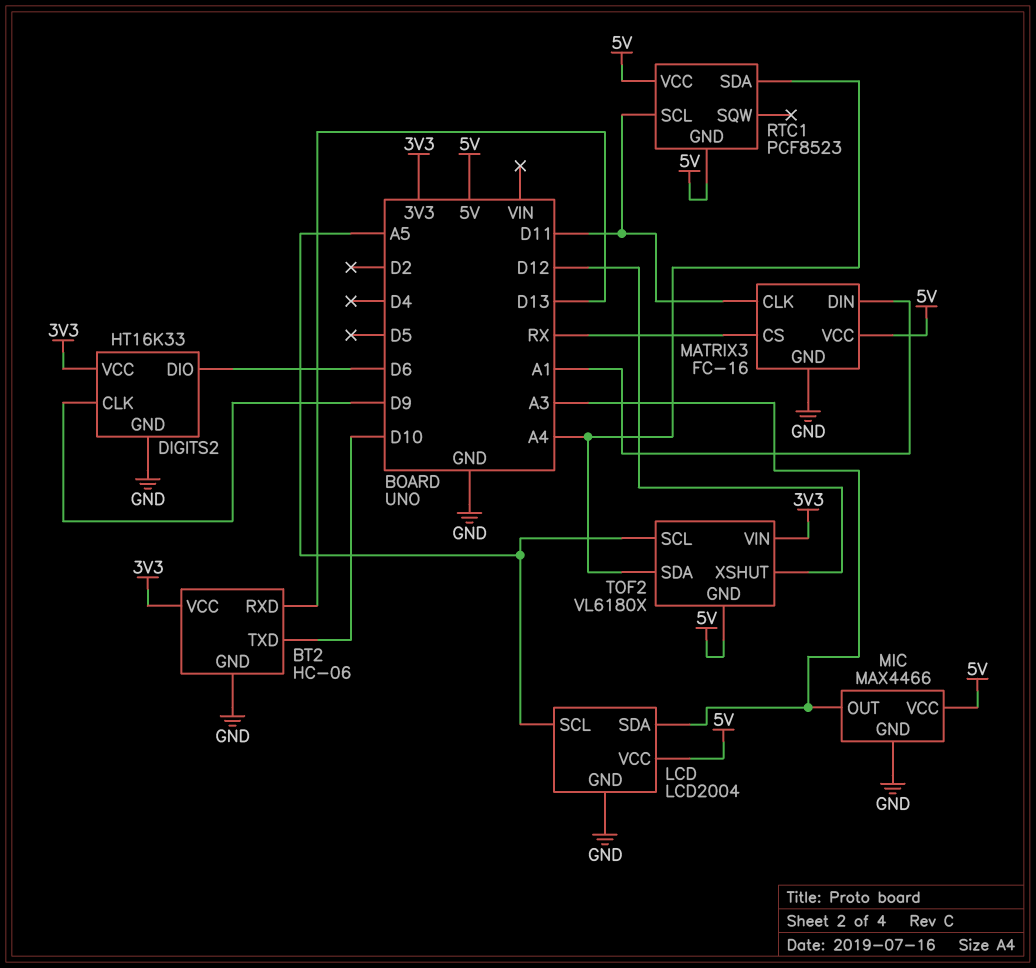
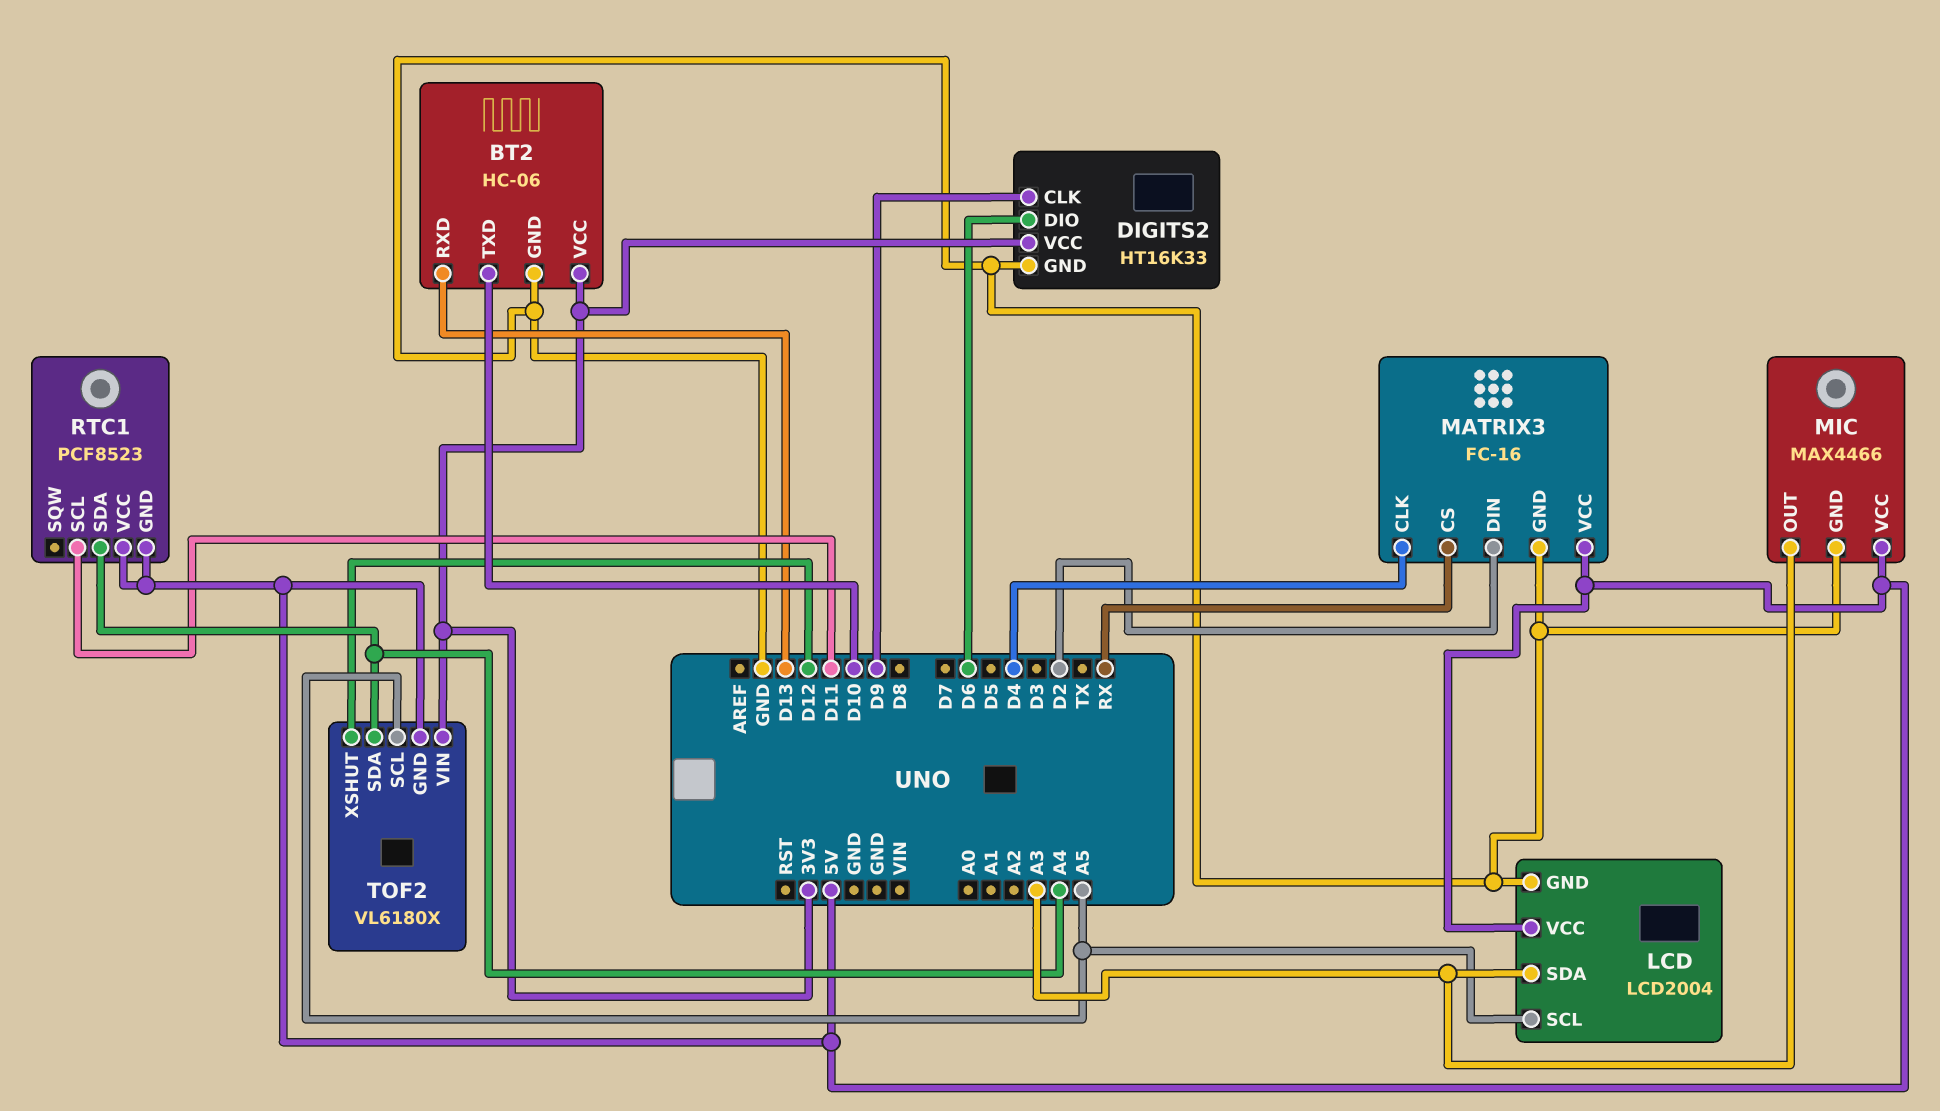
MATRIX3 pin CLK: D11 -> D4
MATRIX3 pin DIN: A1 -> D2

